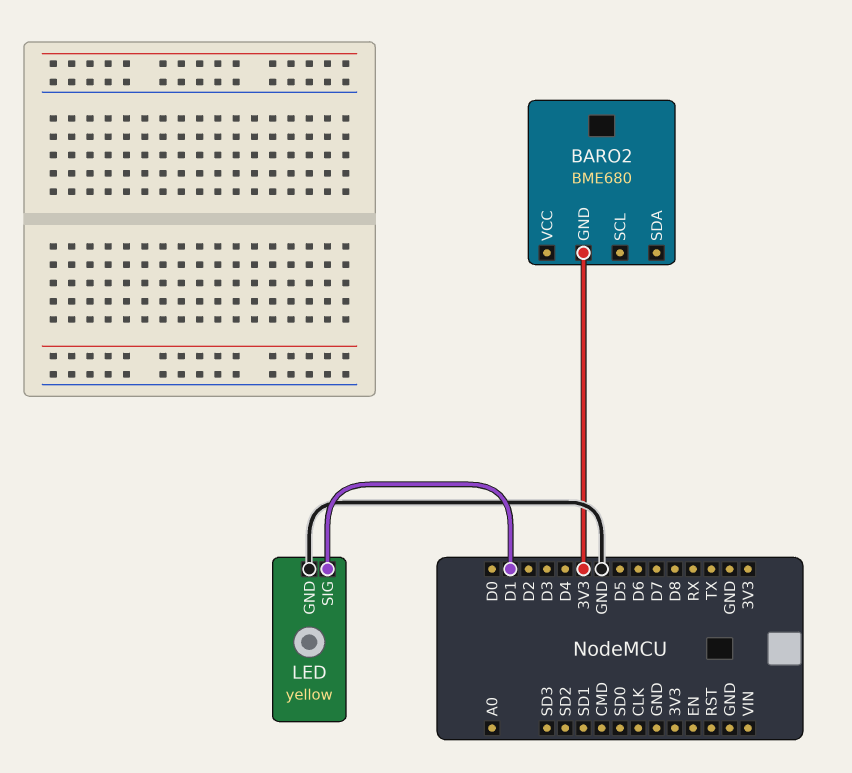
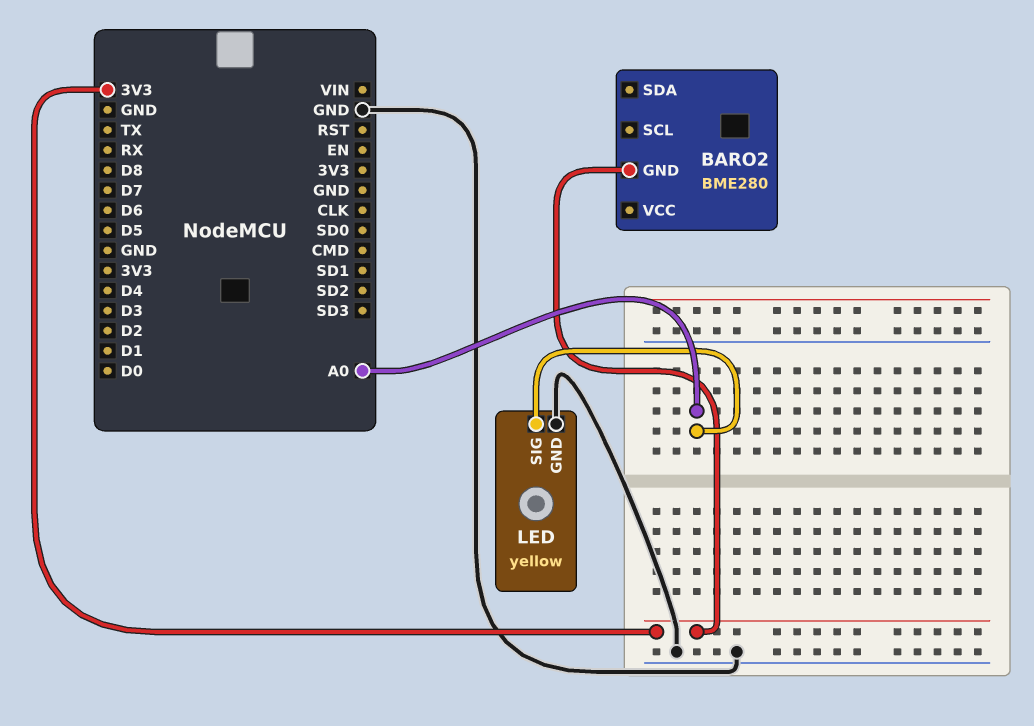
BARO2: BME680 -> BME280
LED pin SIG: D1 -> A0

